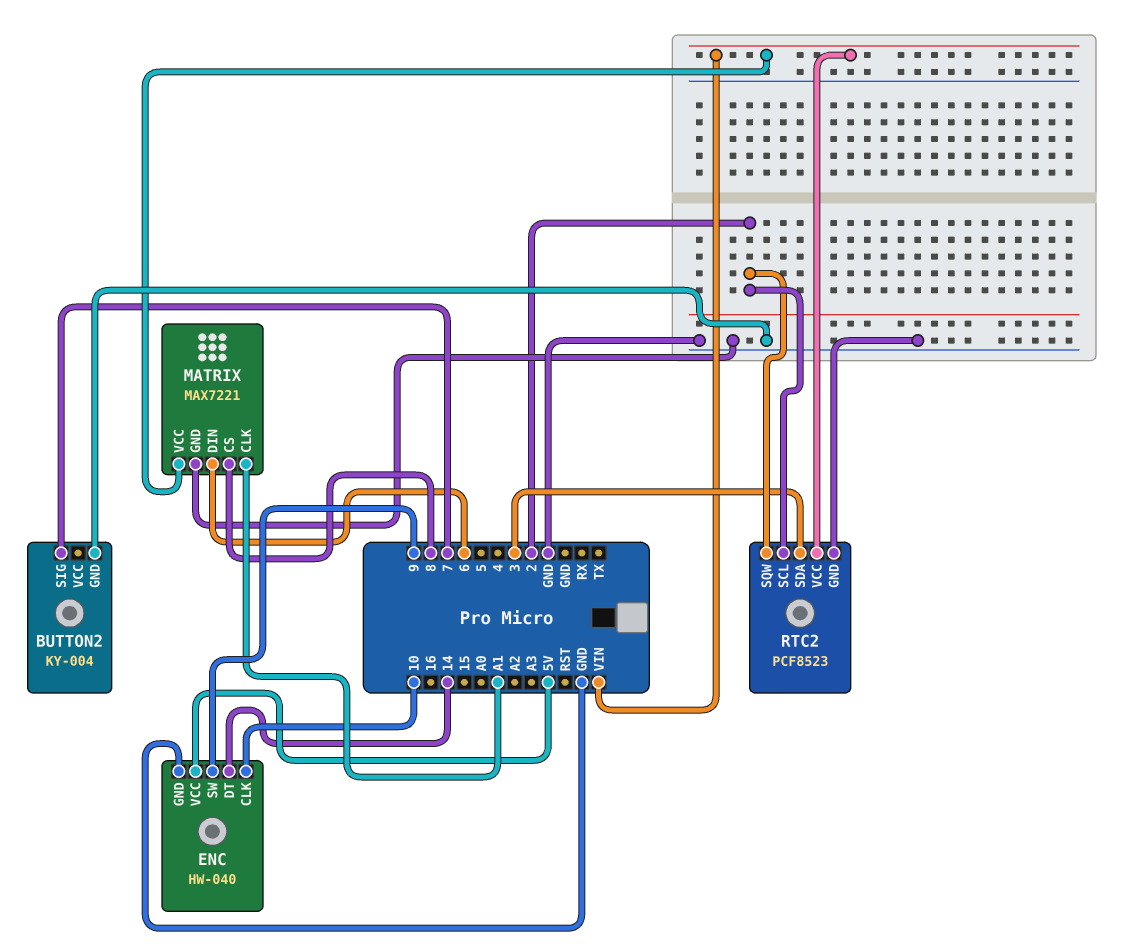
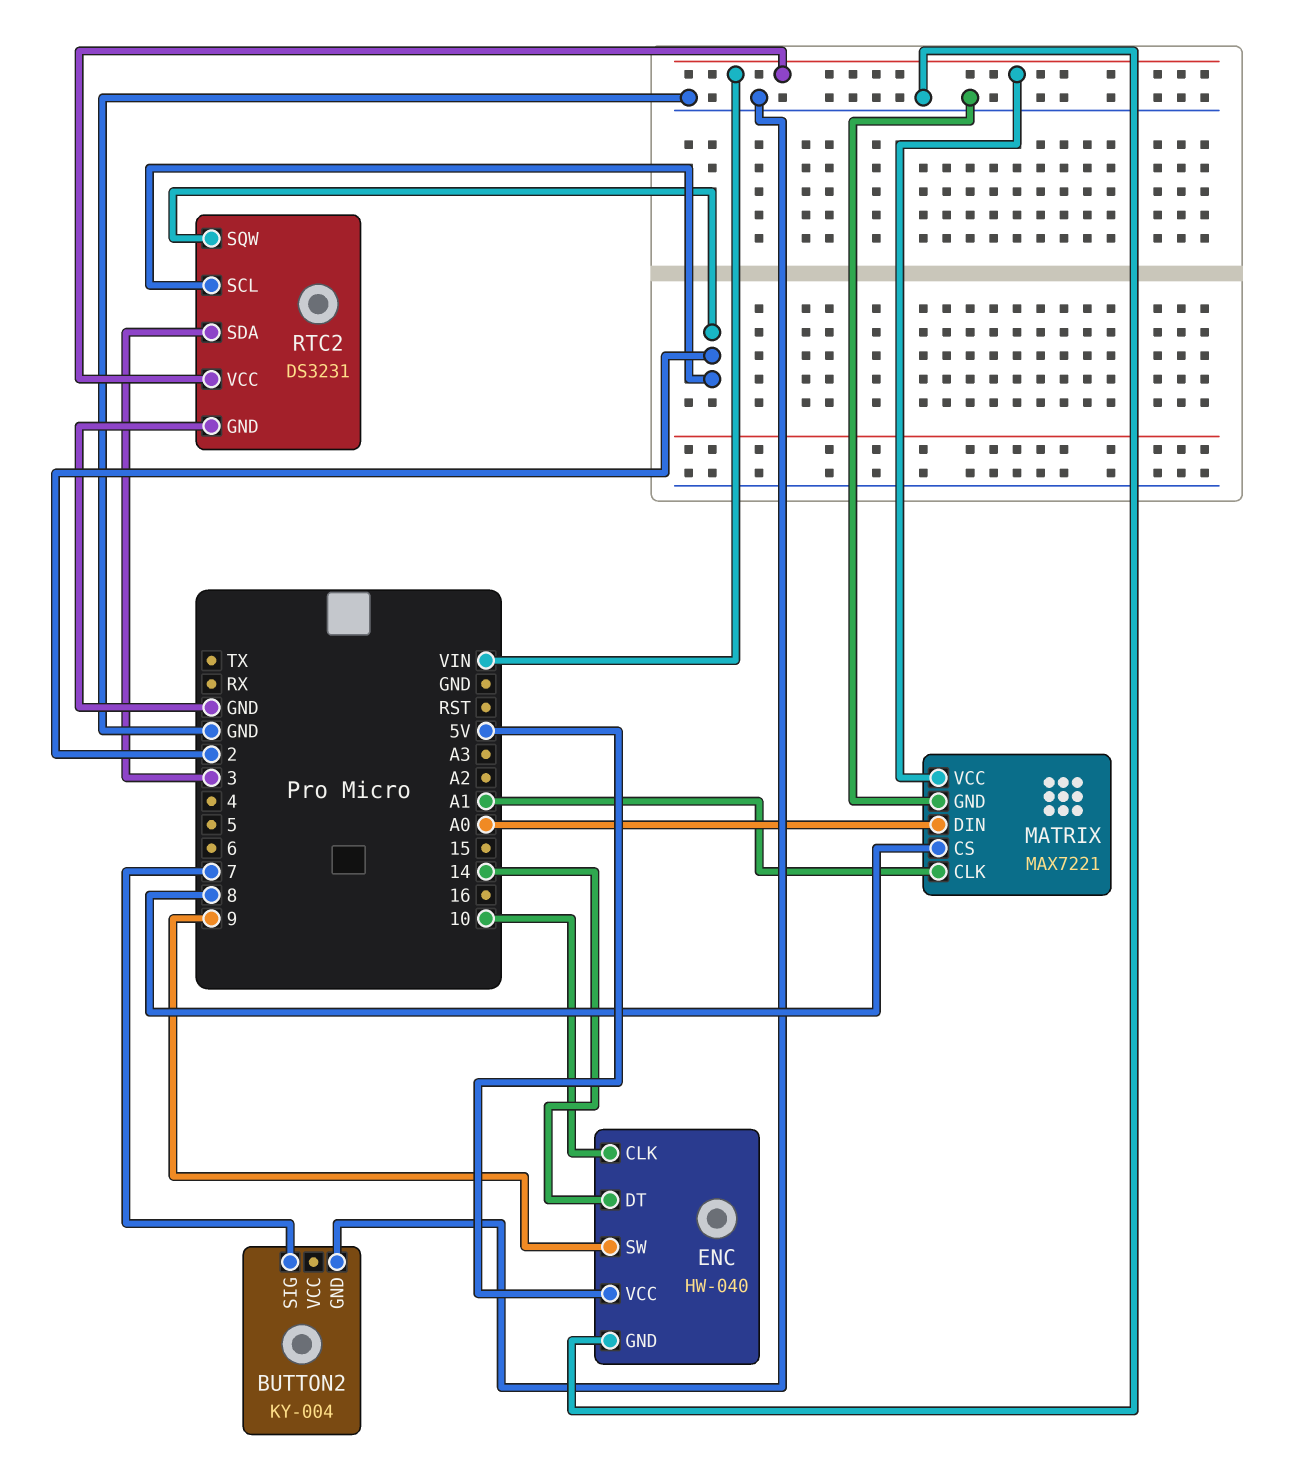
MATRIX pin DIN: 6 -> A0
RTC2: PCF8523 -> DS3231

